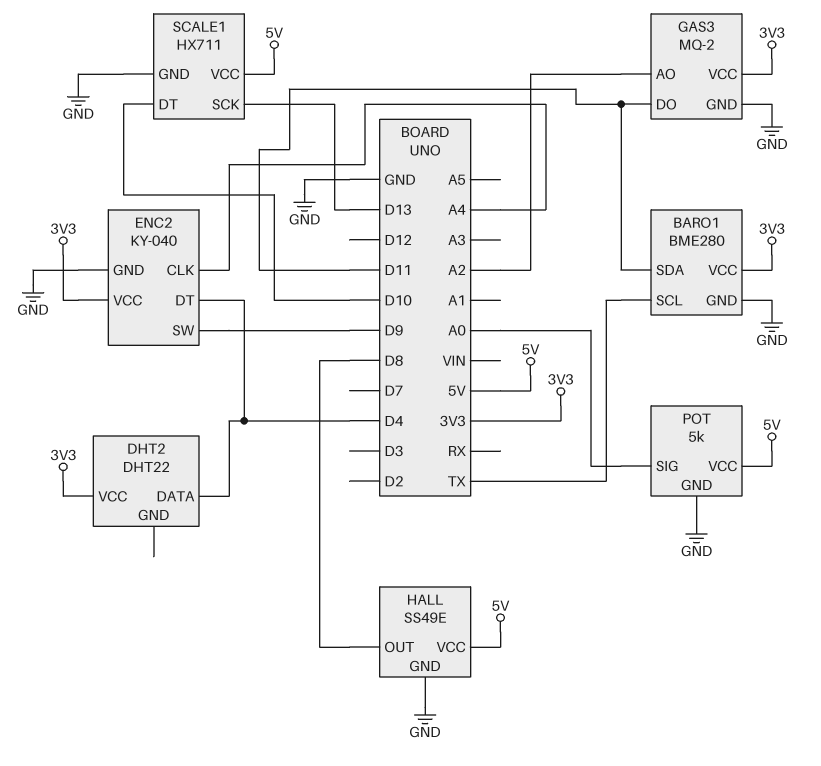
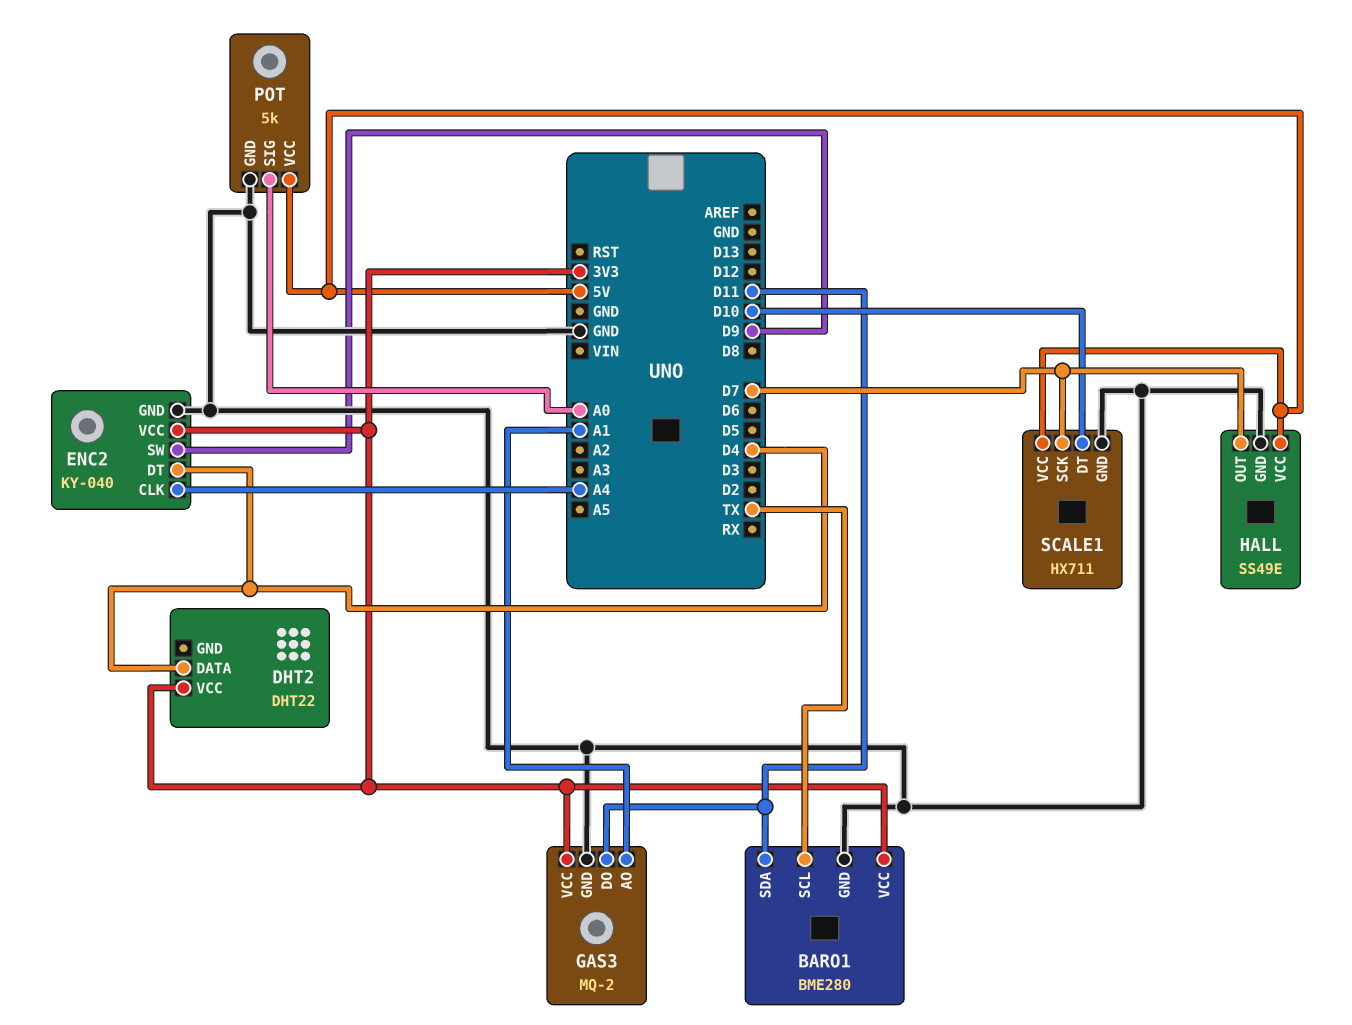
GAS3 pin AO: A2 -> A1
HALL pin OUT: D8 -> D7
SCALE1 pin SCK: D13 -> D7

